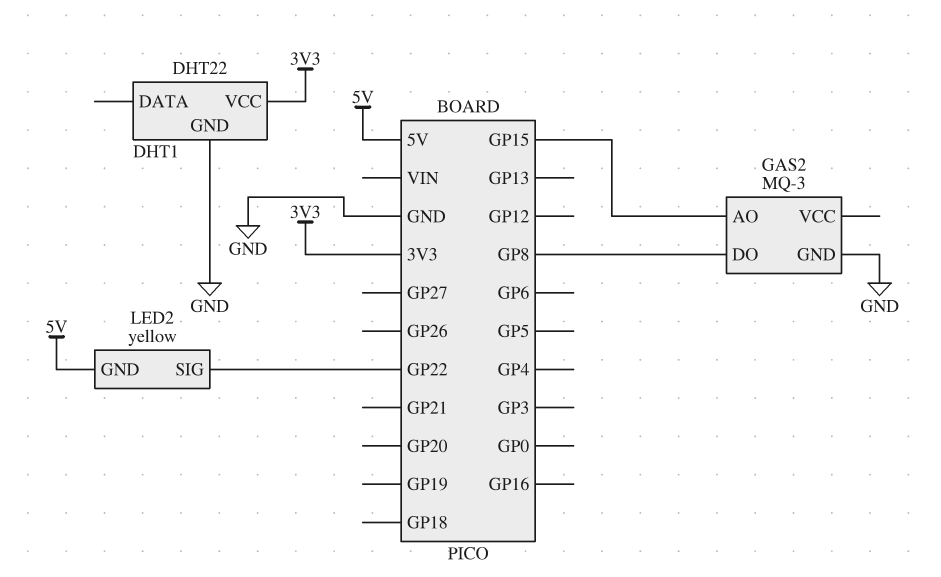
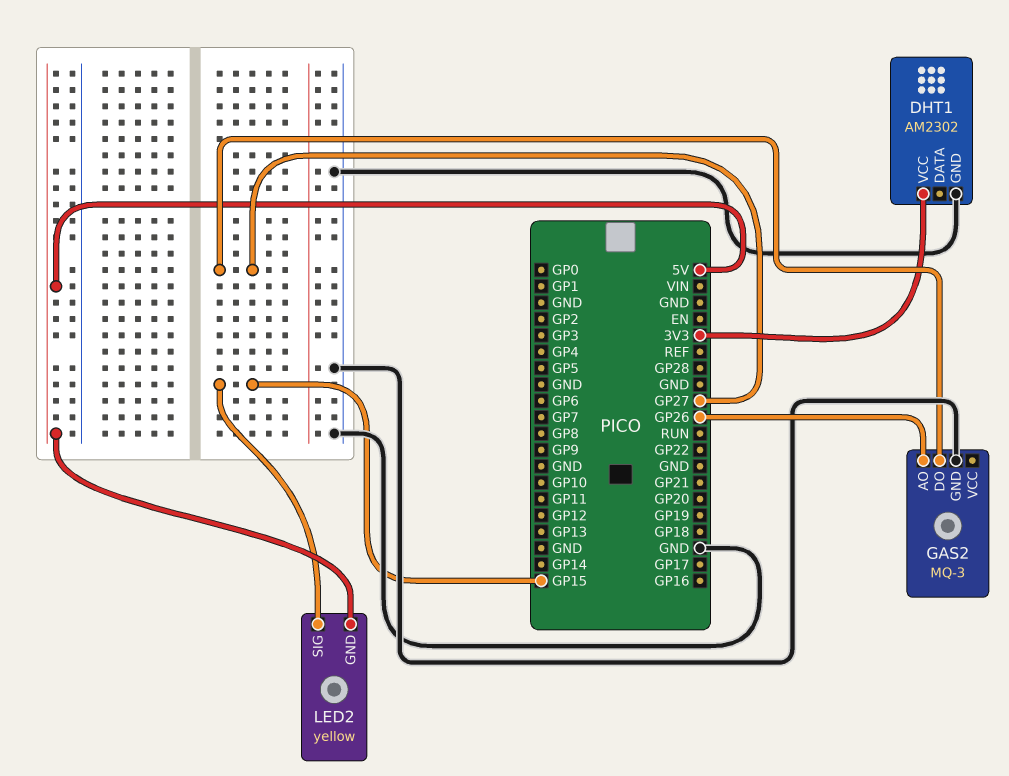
DHT1: DHT22 -> AM2302
GAS2 pin AO: GP15 -> GP26
GAS2 pin DO: GP8 -> GP27
LED2 pin SIG: GP22 -> GP15

